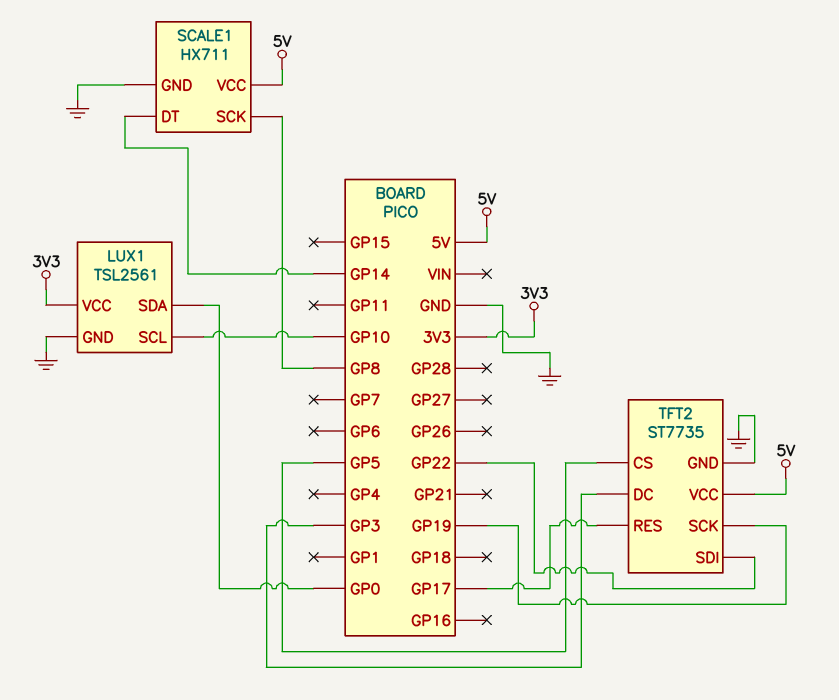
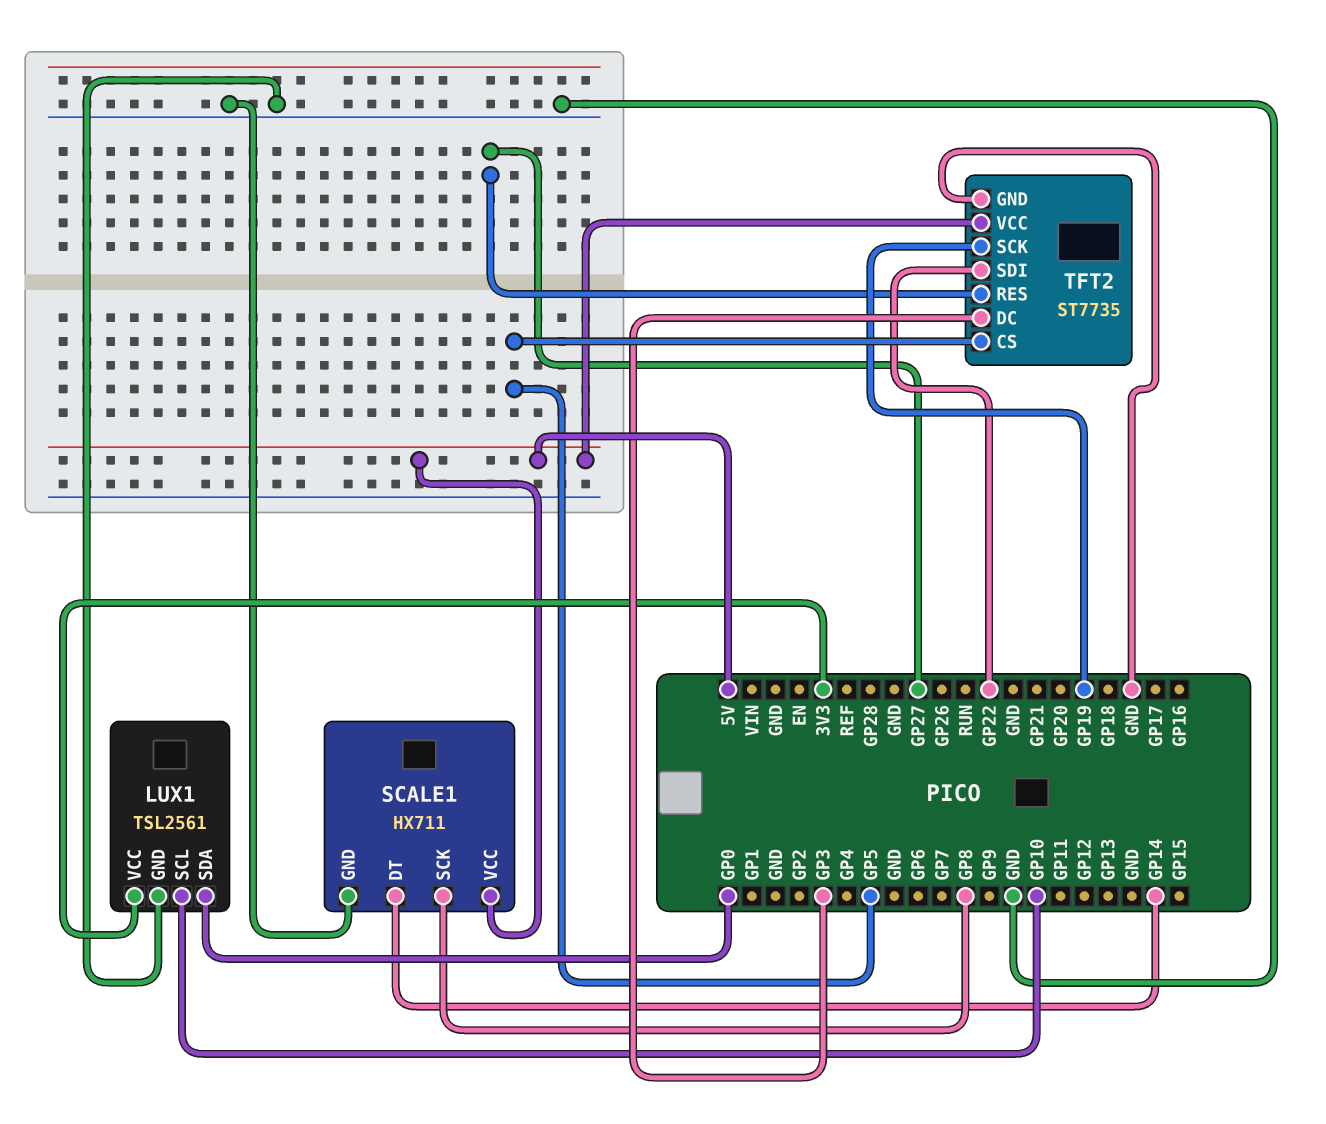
TFT2 pin RES: GP17 -> GP27

